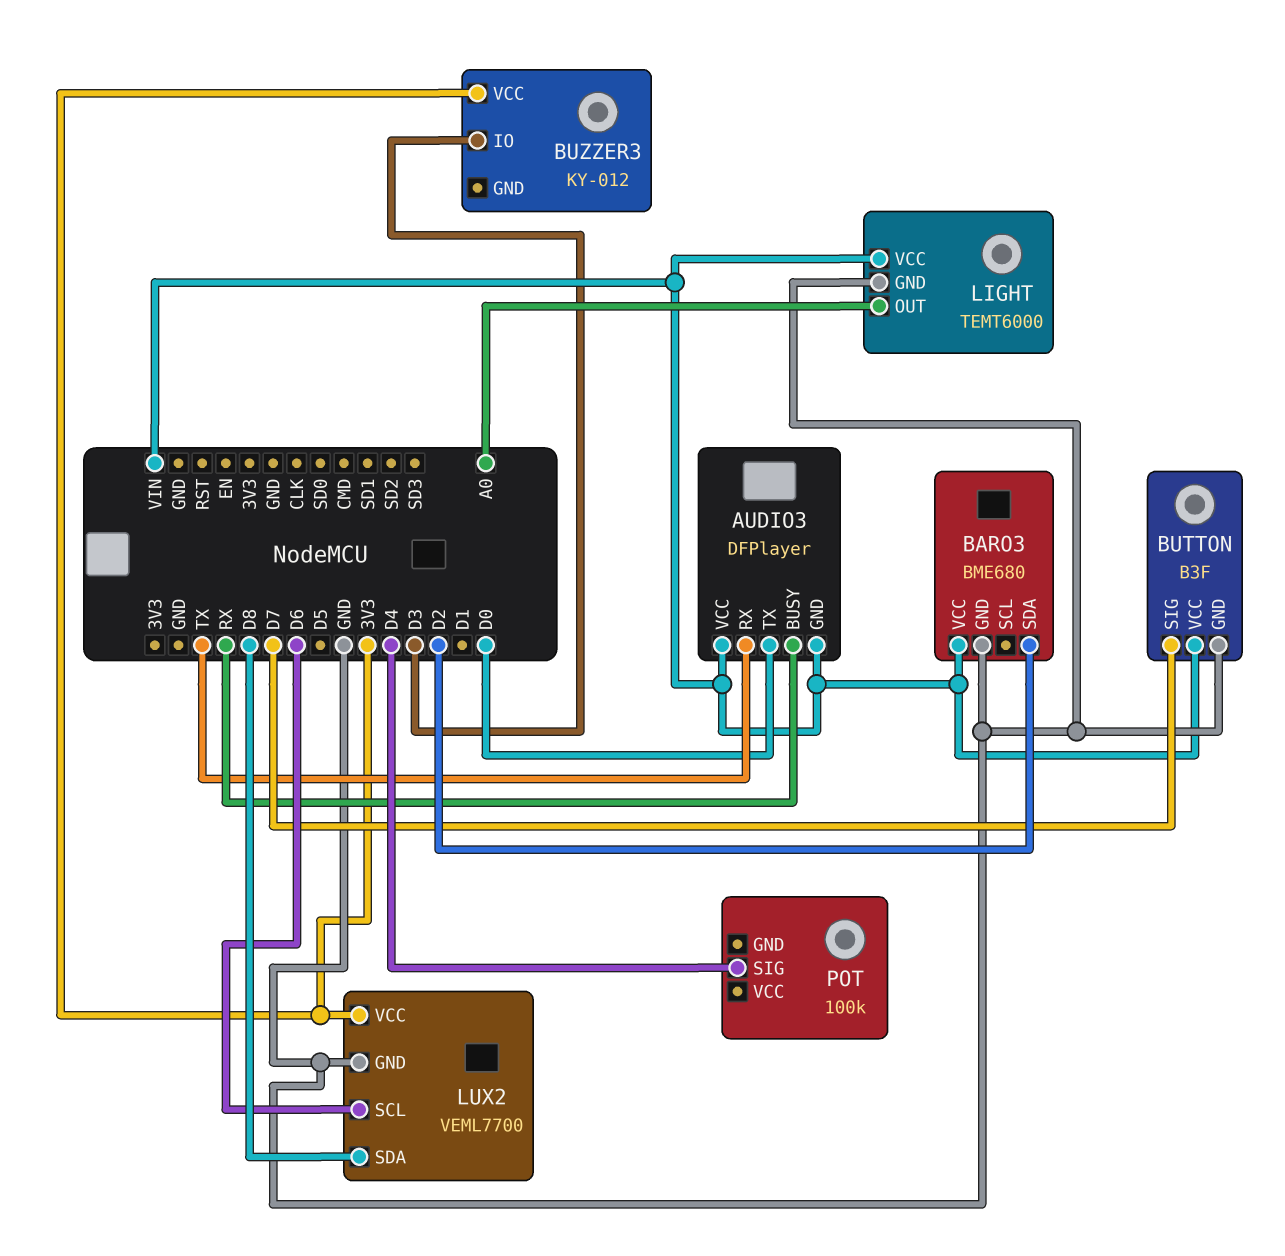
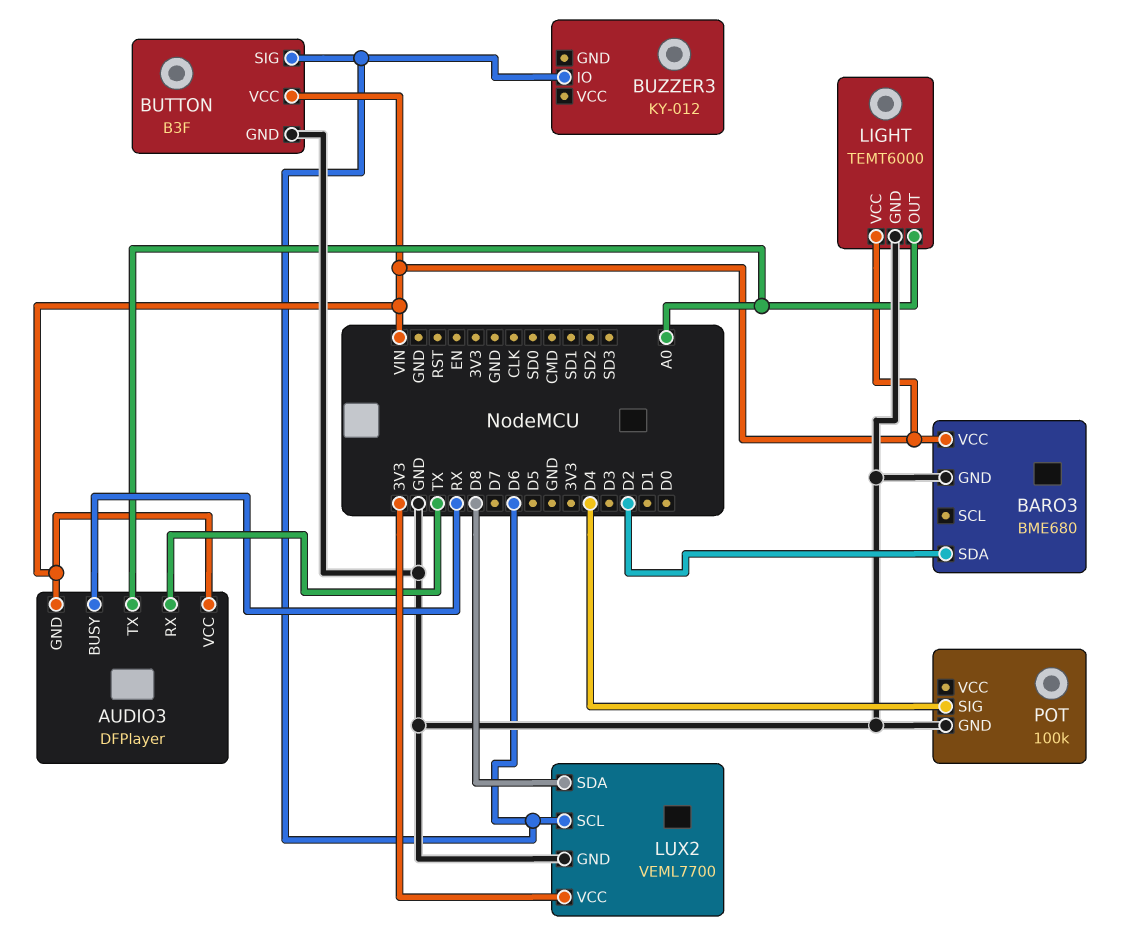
AUDIO3 pin TX: D0 -> A0
BUTTON pin SIG: D7 -> D6
BUZZER3 pin IO: D3 -> D6
BUZZER3 pin VCC: 3V3 -> none
POT pin GND: none -> GND

